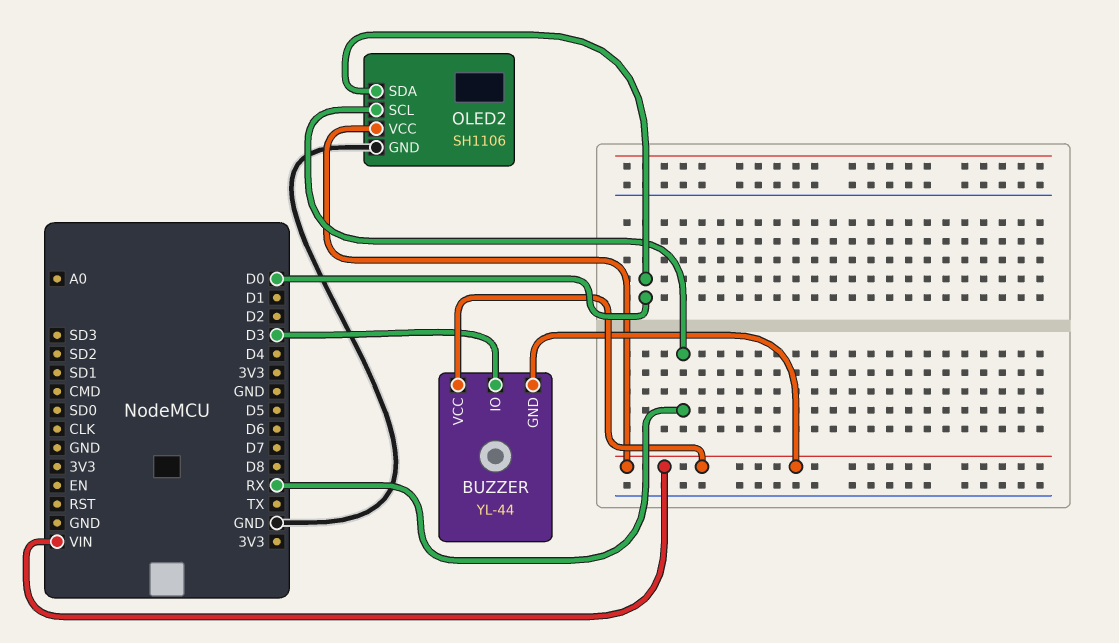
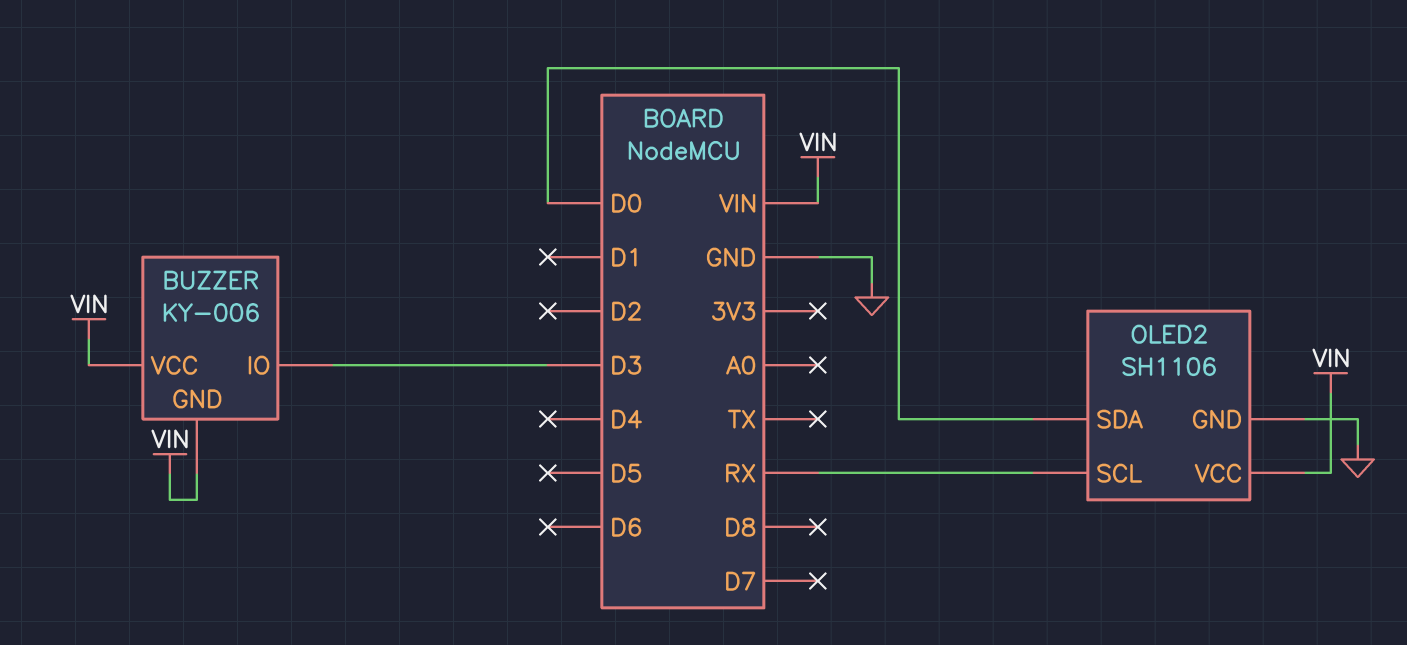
BUZZER: YL-44 -> KY-006

